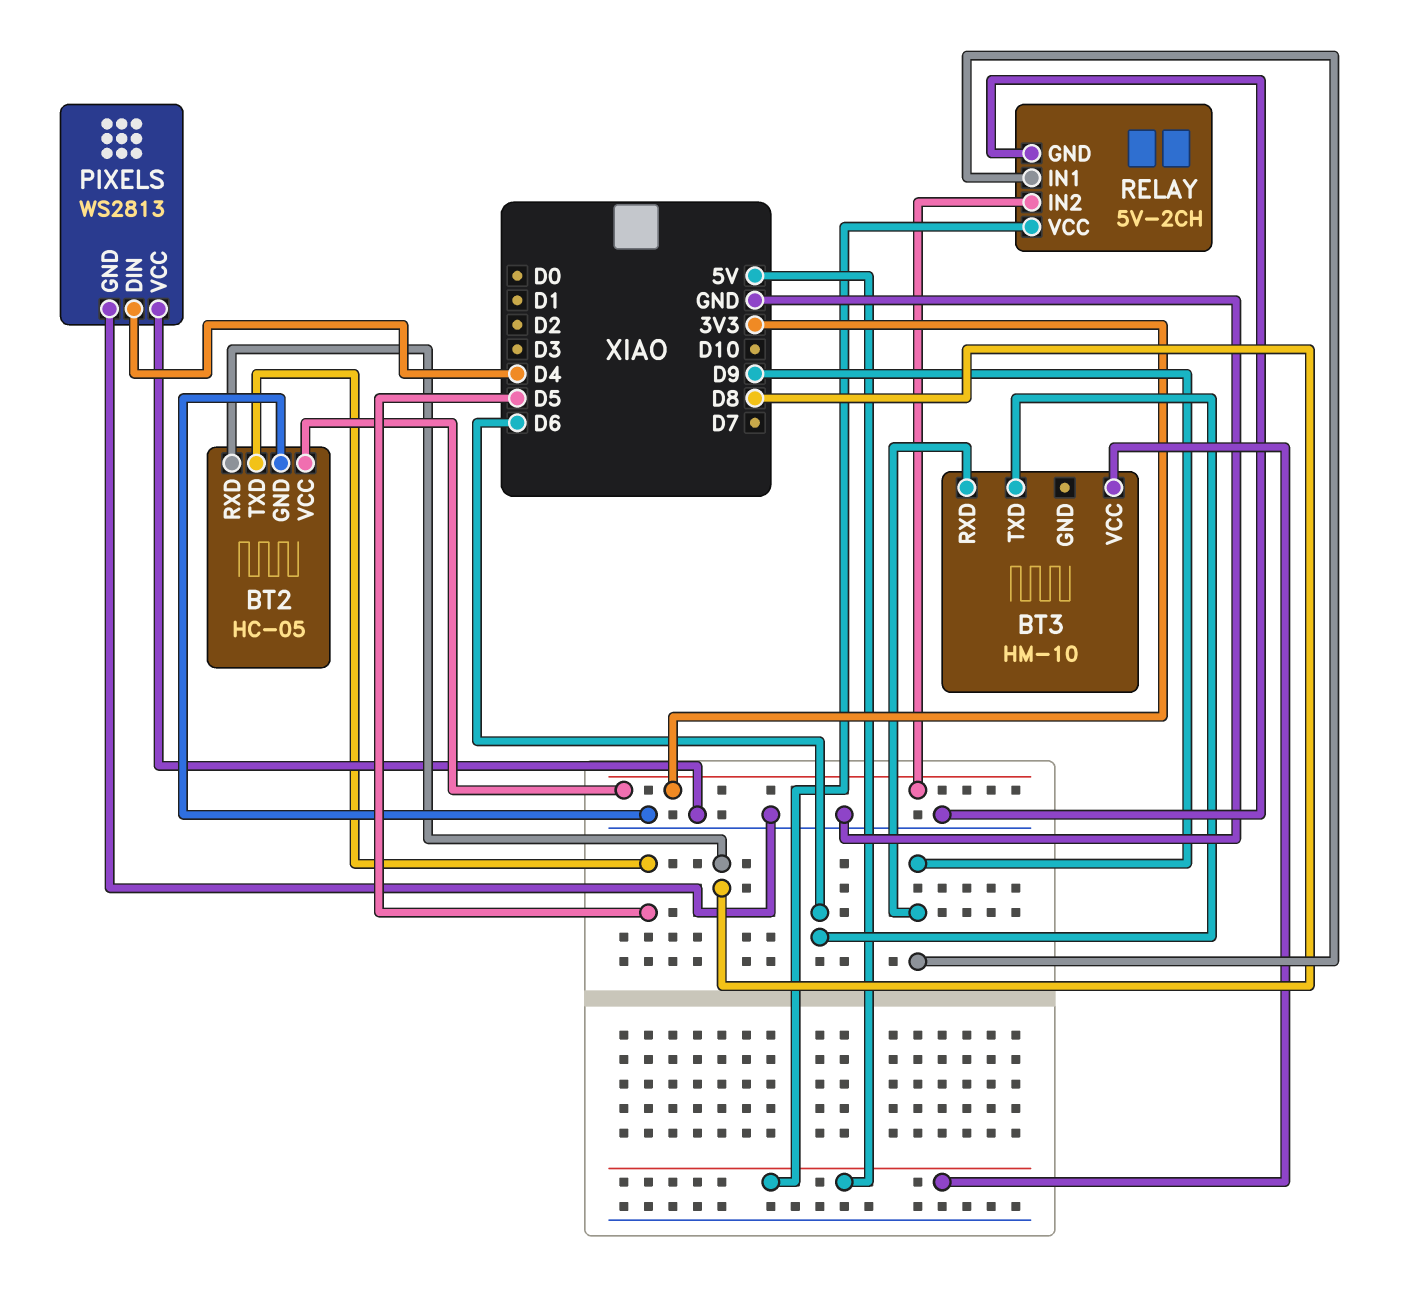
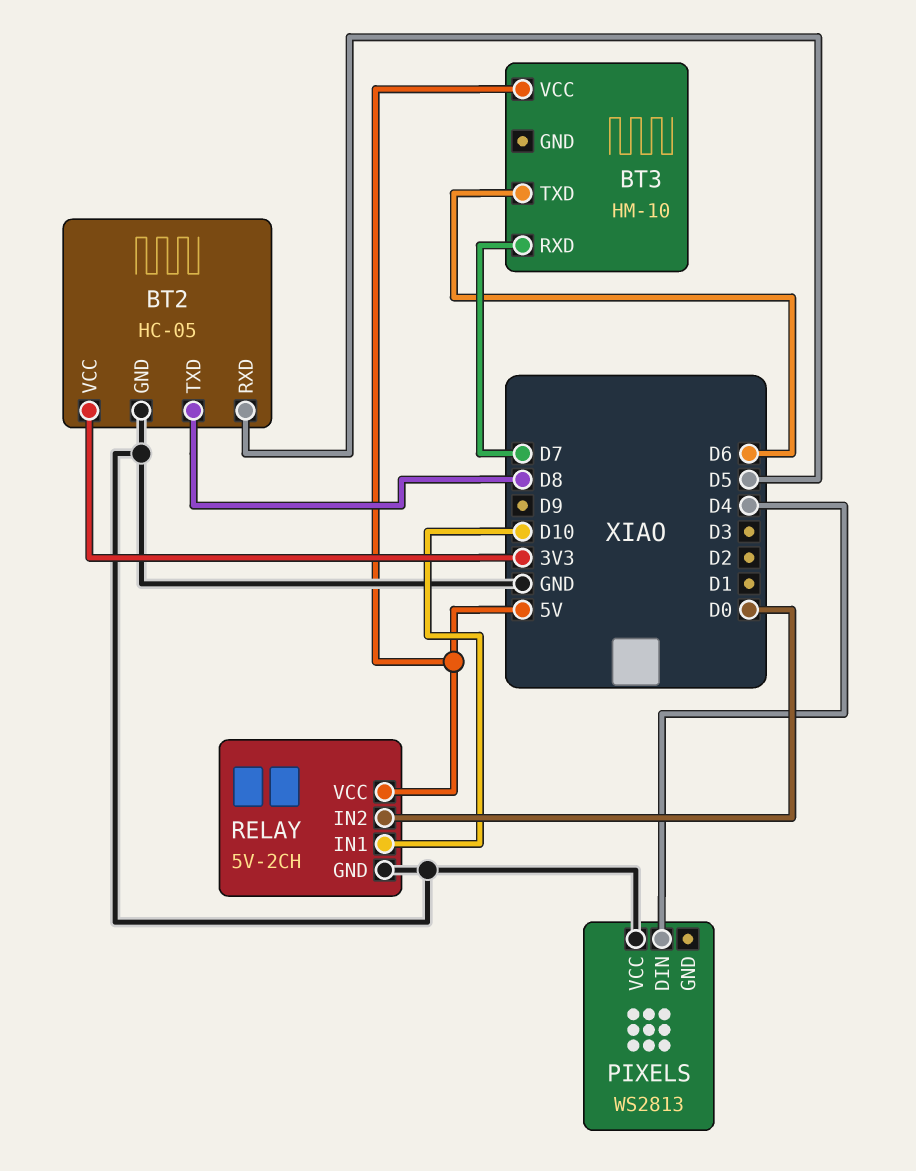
BT2 pin RXD: D8 -> D5
BT2 pin TXD: D5 -> D8
BT3 pin RXD: D9 -> D7
PIXELS pin GND: GND -> none
RELAY pin IN1: D9 -> D10
RELAY pin IN2: 3V3 -> D0

